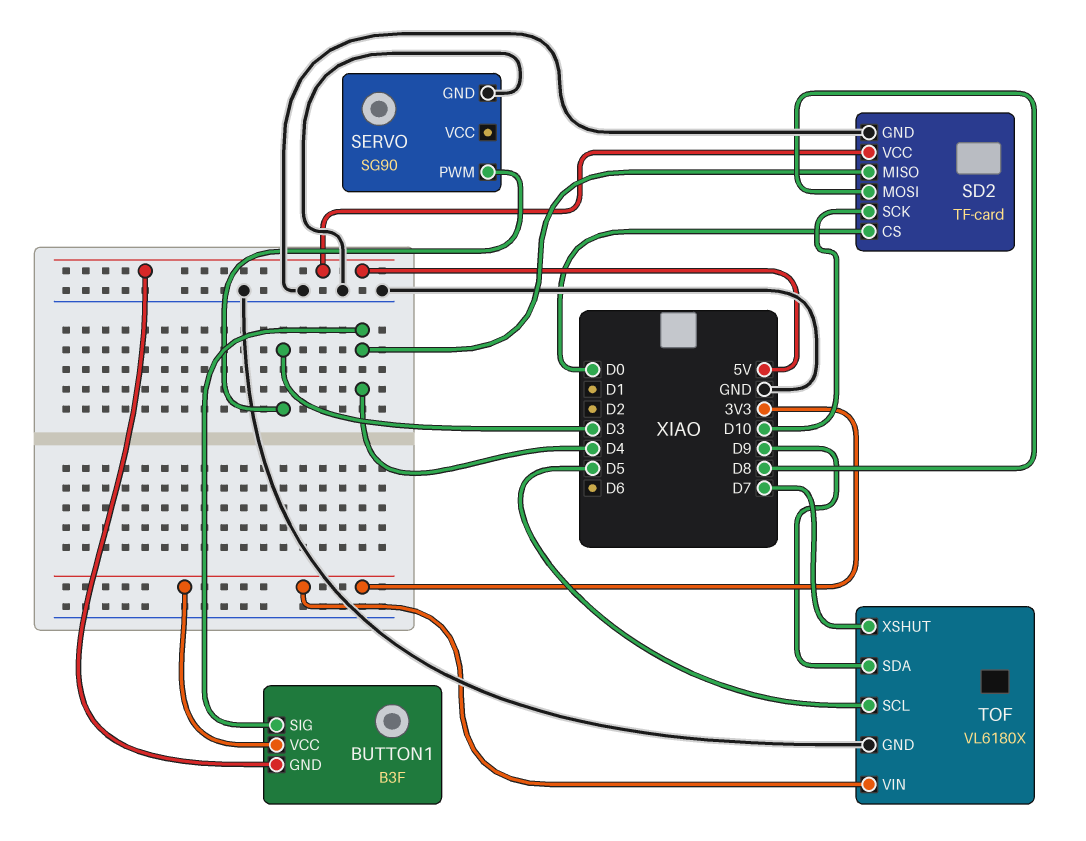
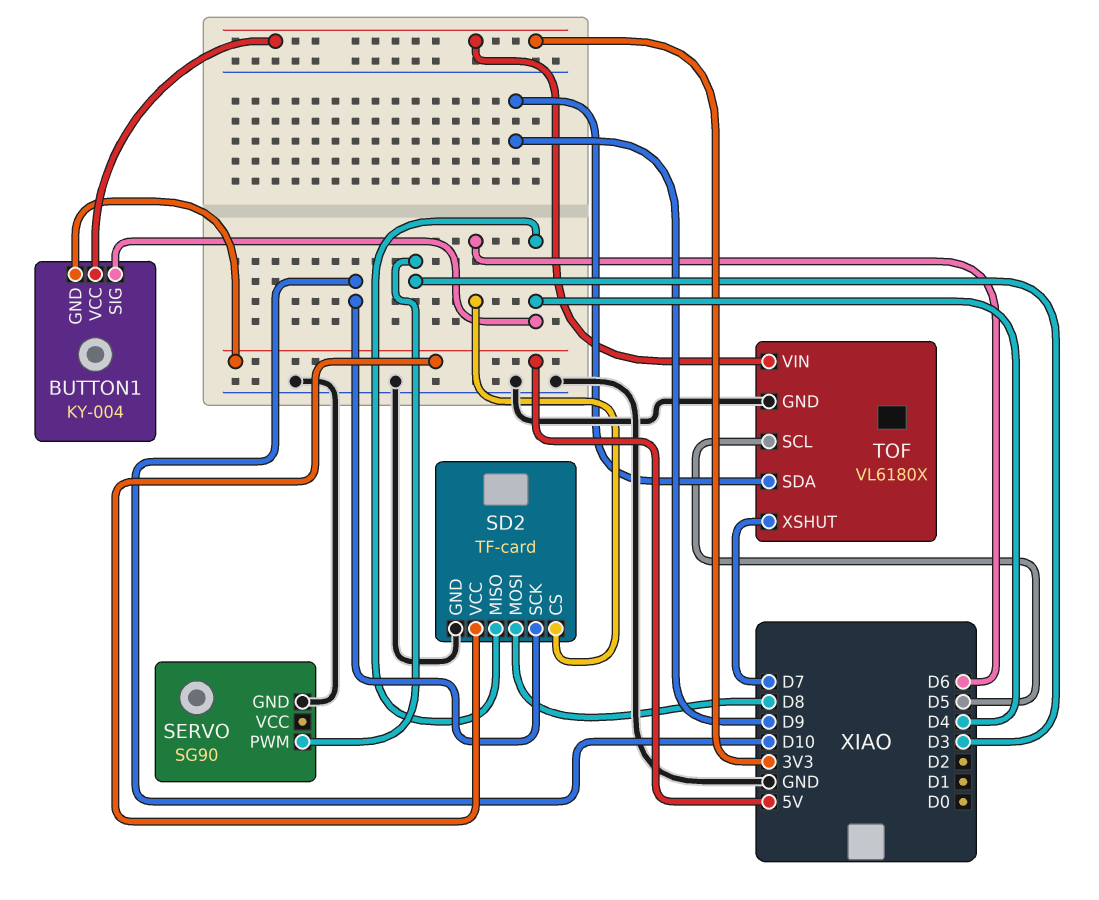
BUTTON1: B3F -> KY-004
SD2 pin CS: D0 -> D6

